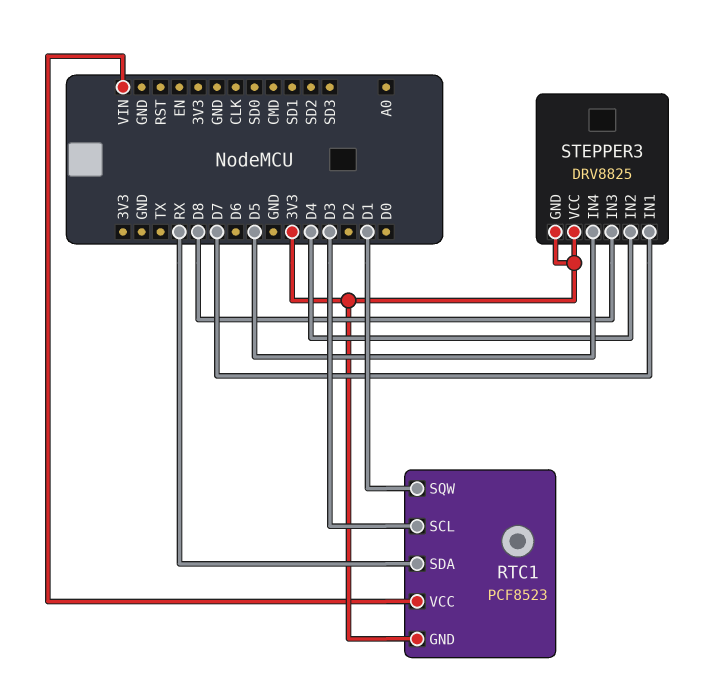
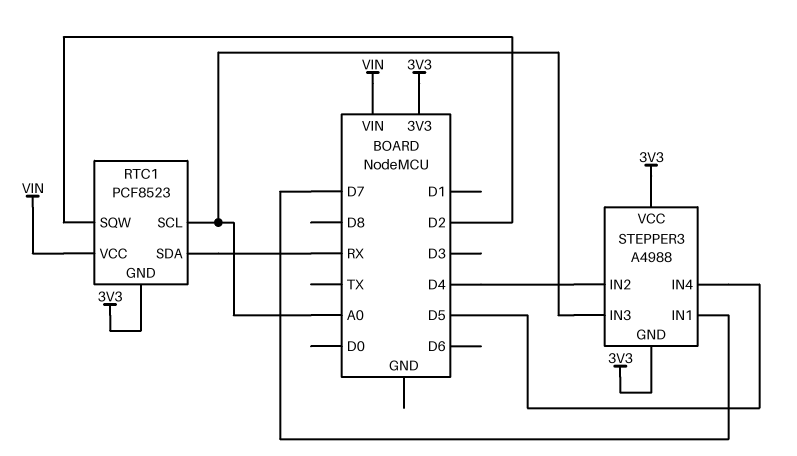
RTC1 pin SCL: D3 -> A0
RTC1 pin SQW: D1 -> D2
STEPPER3: DRV8825 -> A4988
STEPPER3 pin IN3: D8 -> A0

